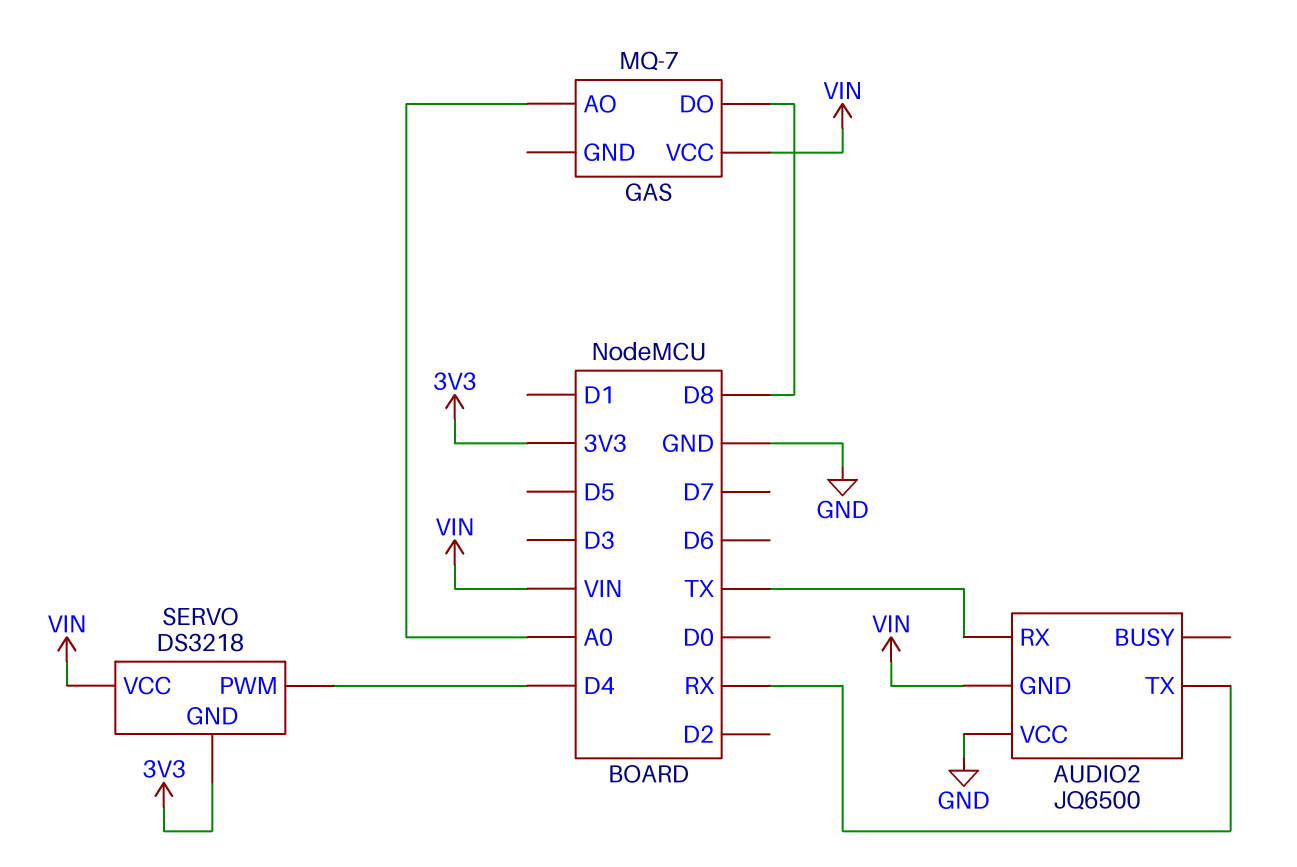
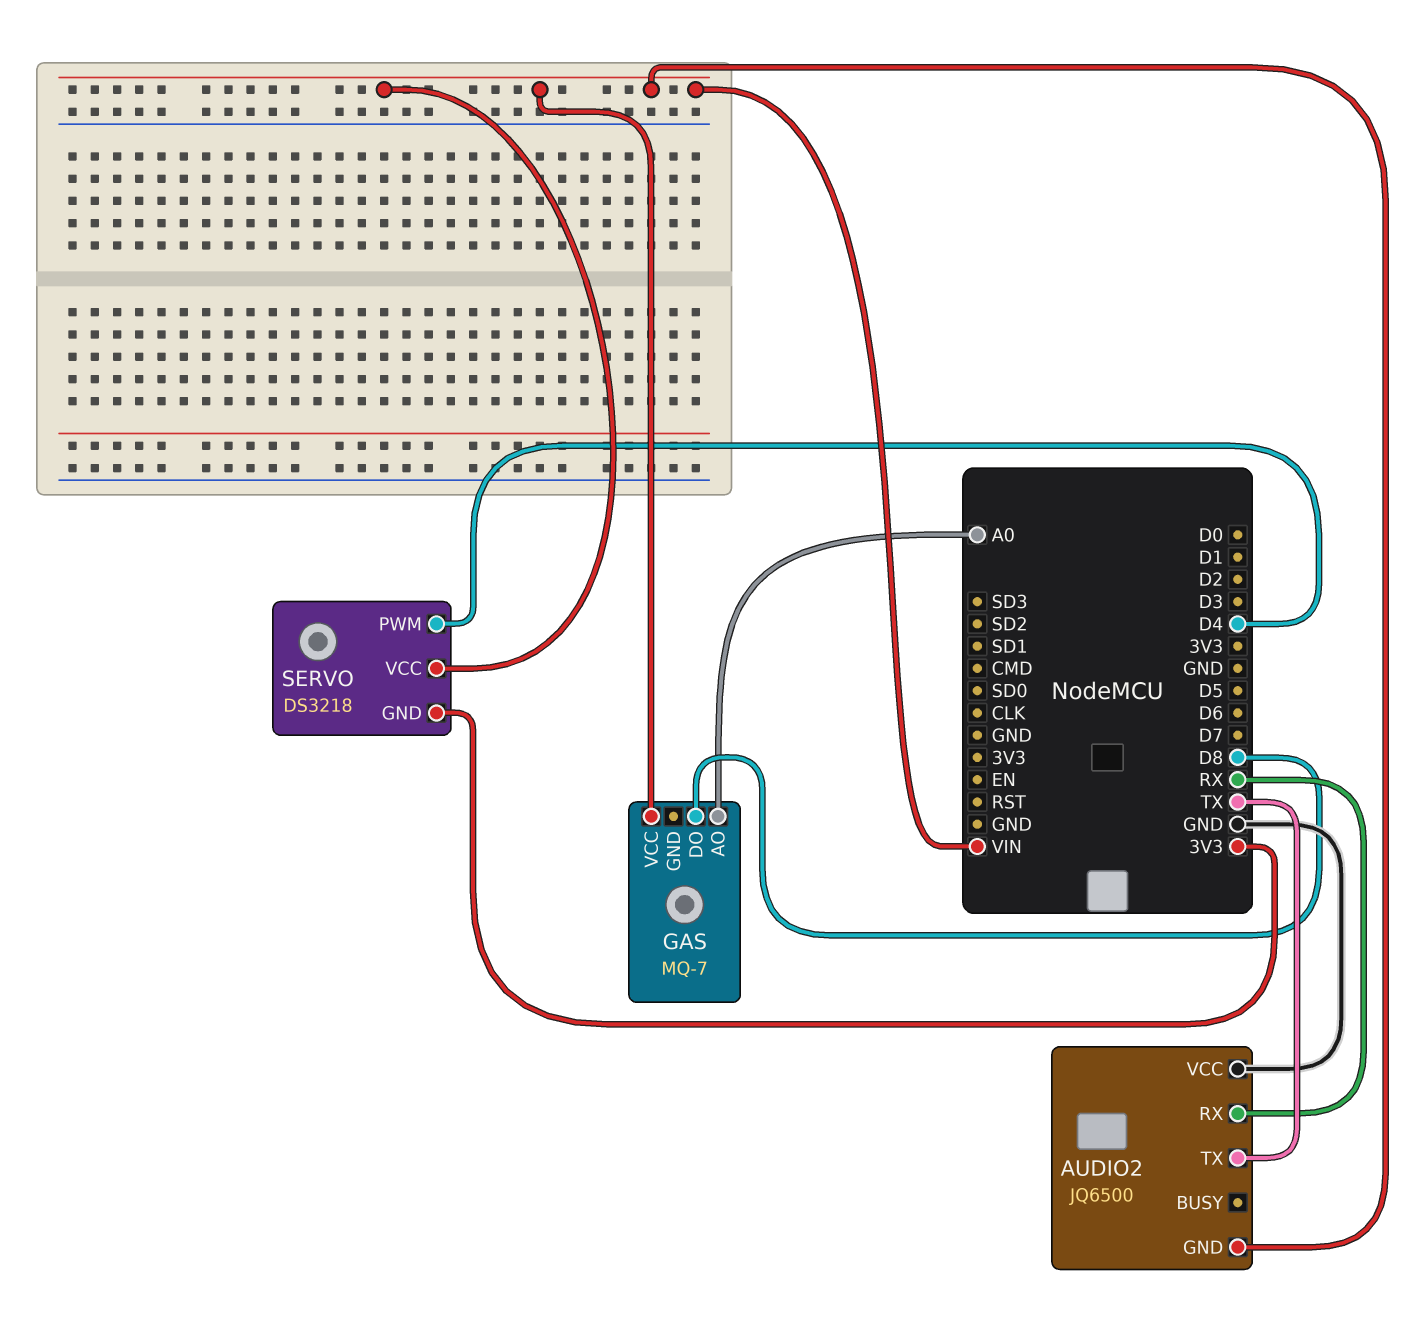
AUDIO2 pin RX: TX -> RX
AUDIO2 pin TX: RX -> TX

